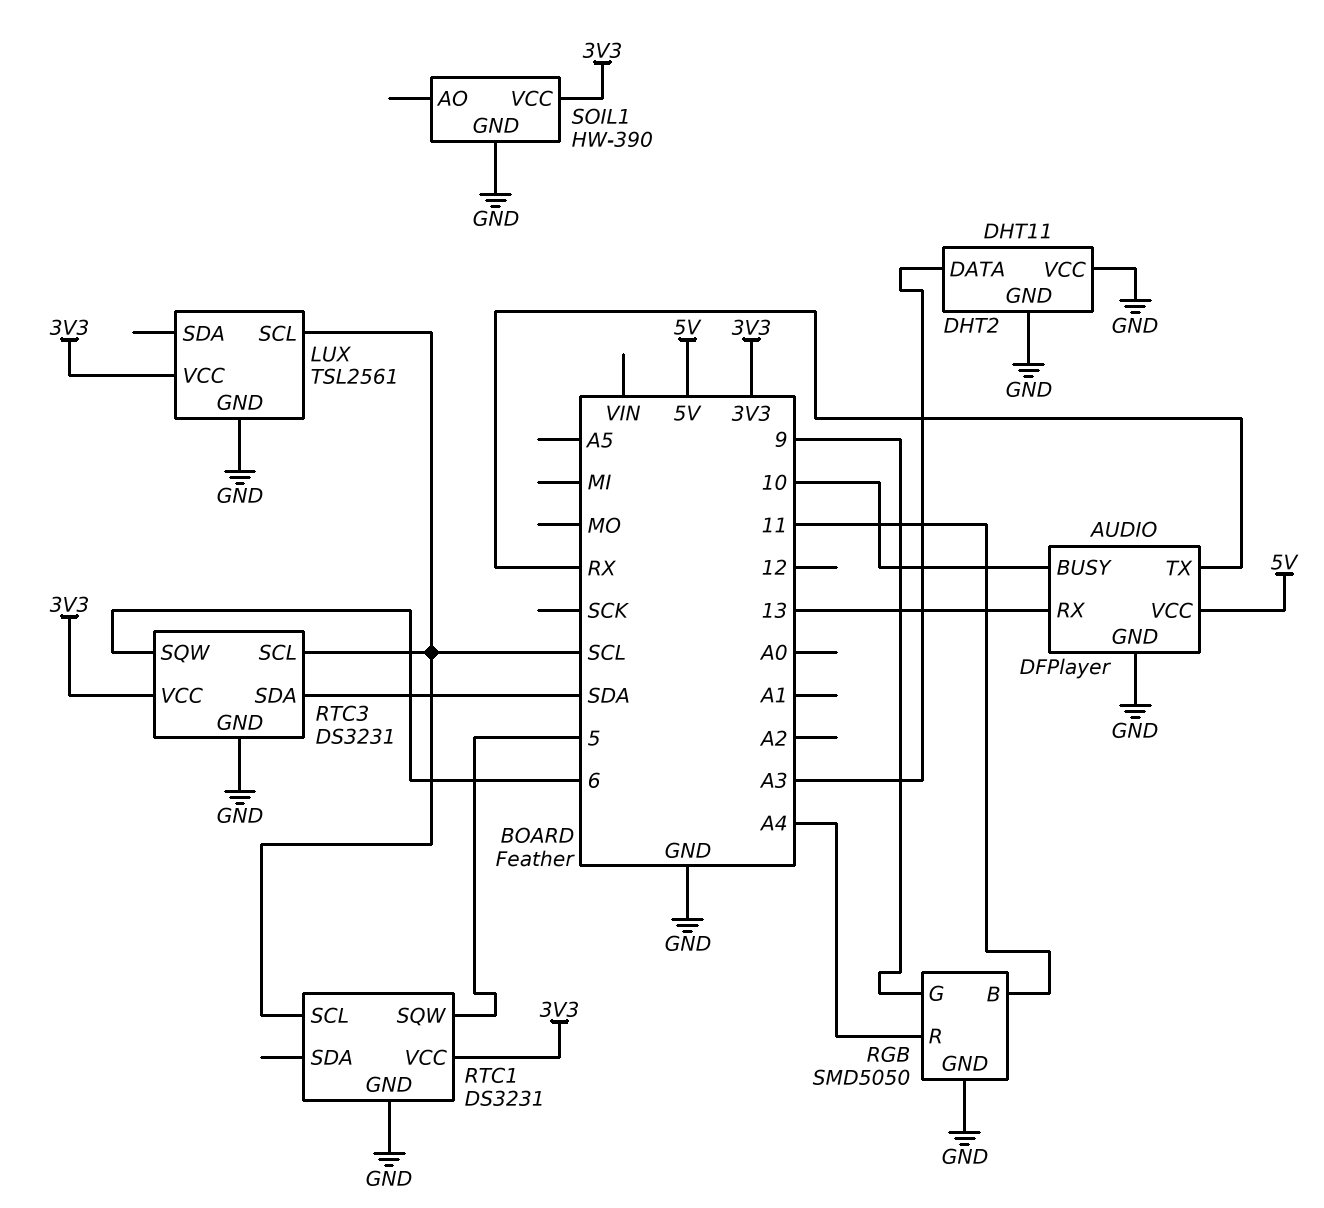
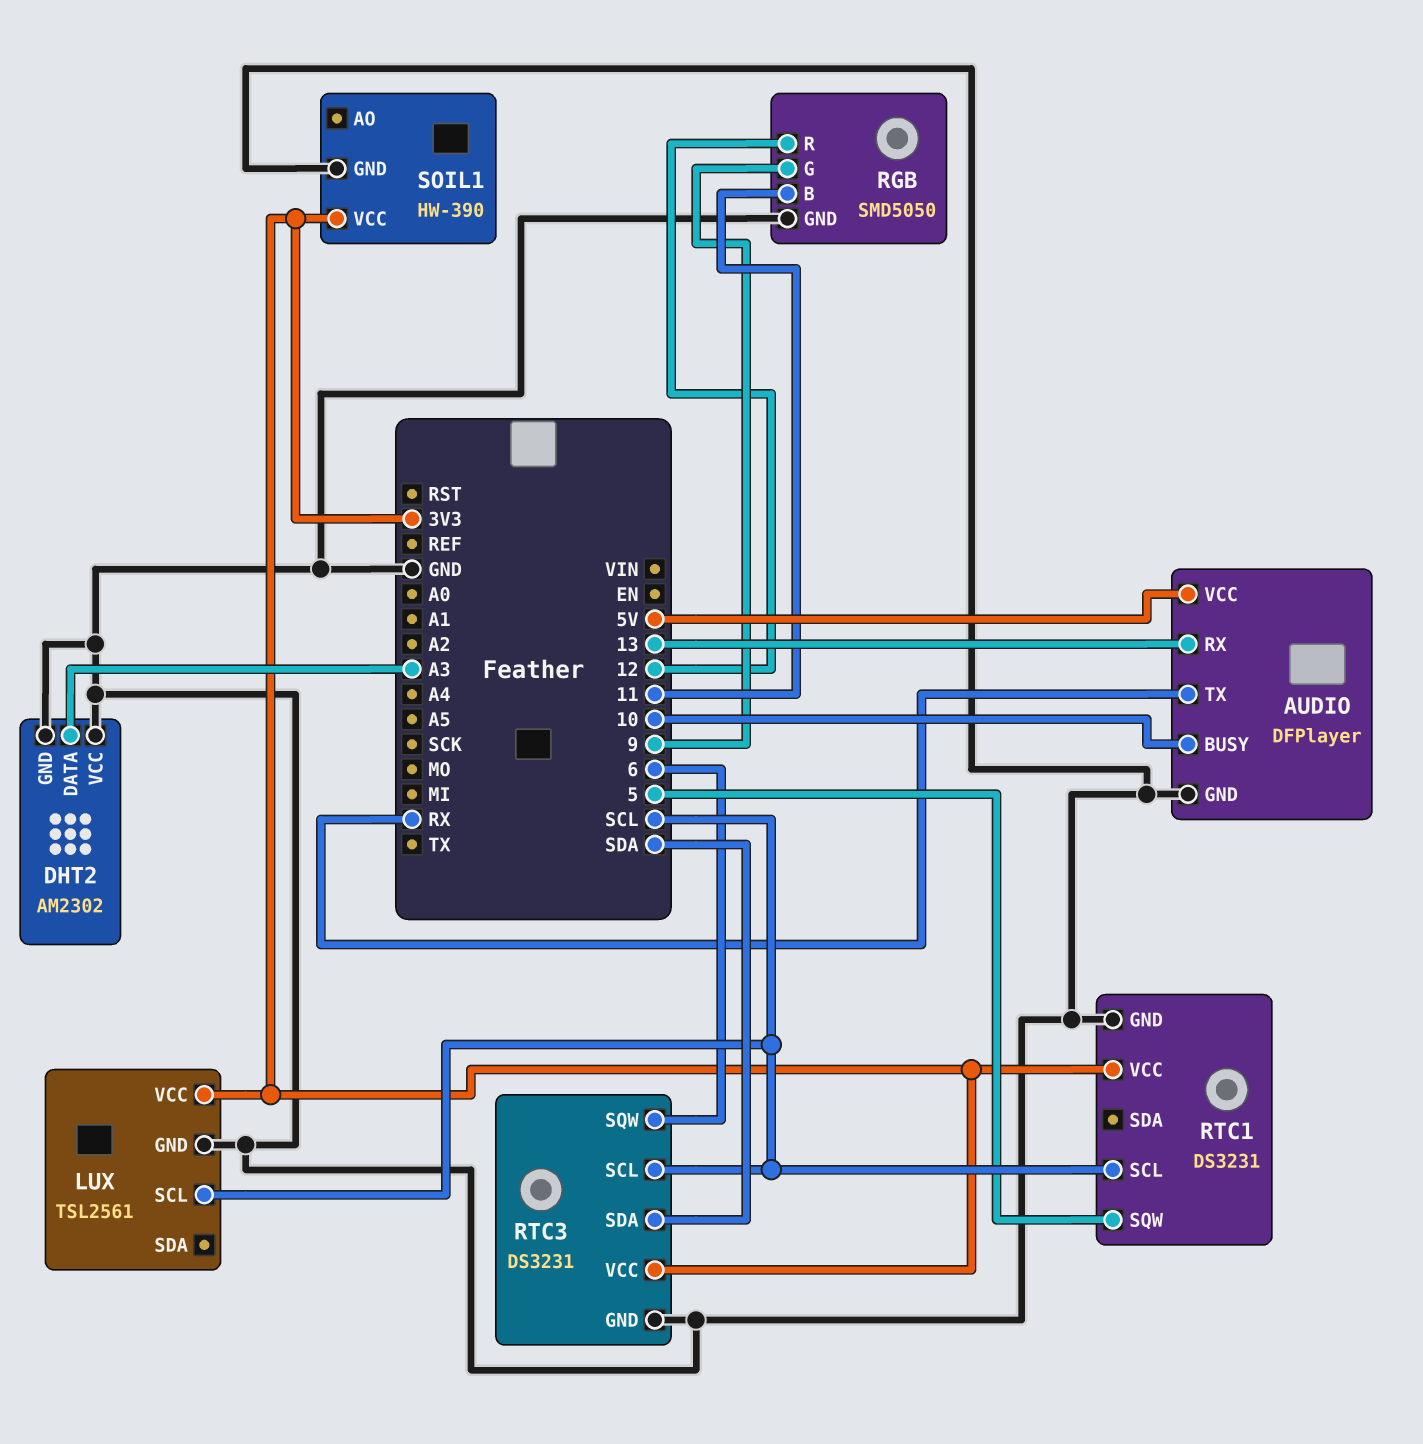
DHT2: DHT11 -> AM2302
RGB pin R: A4 -> 12

